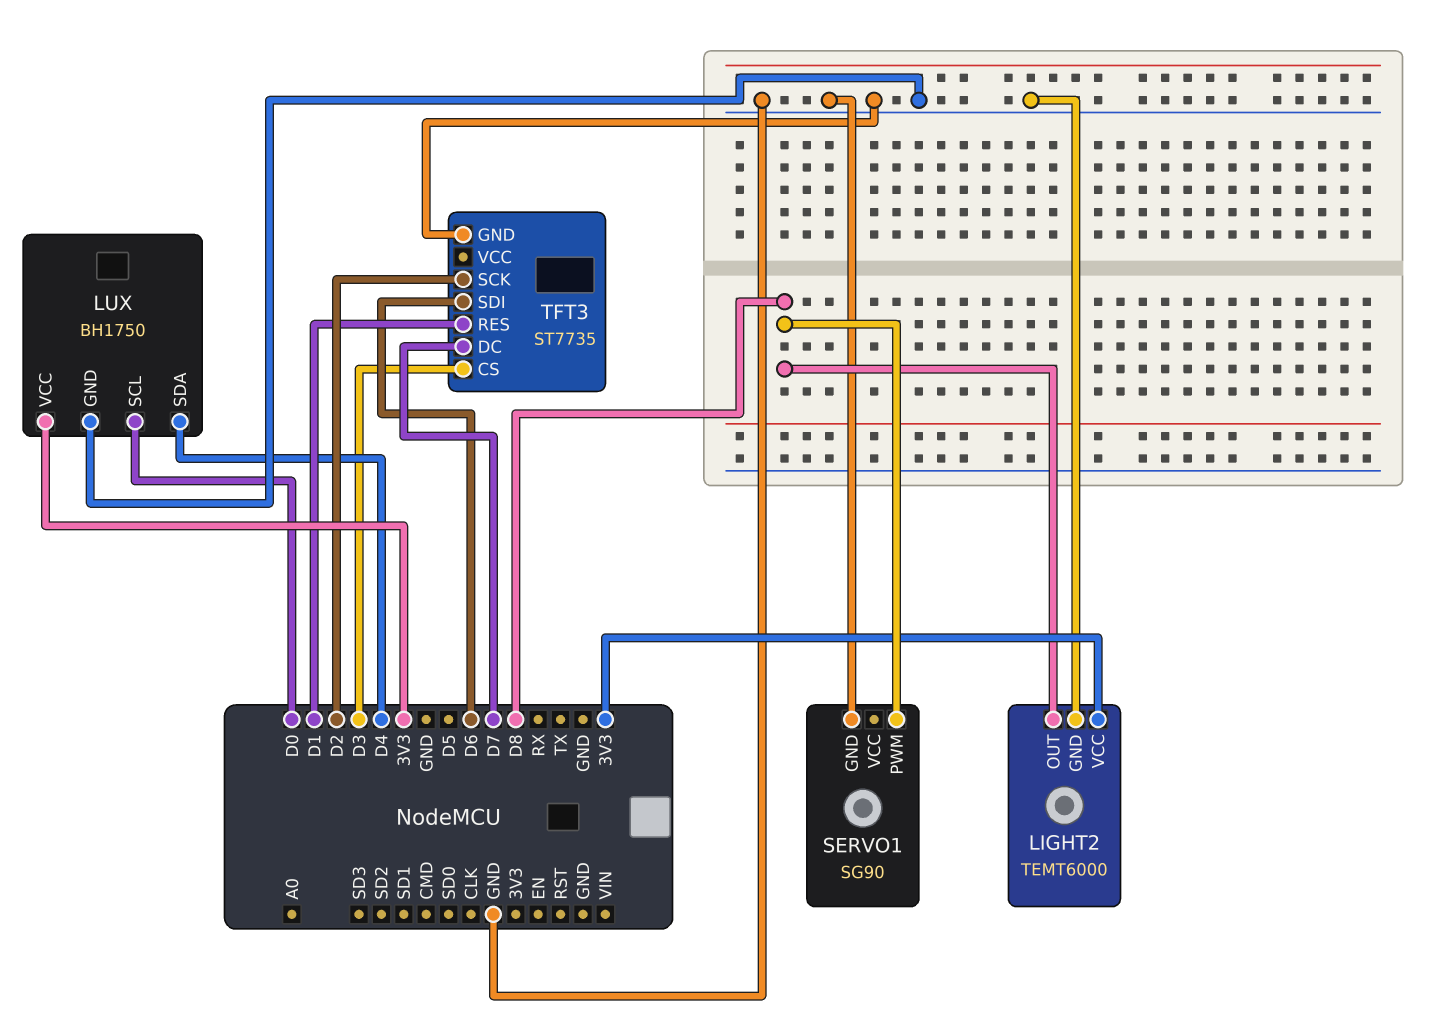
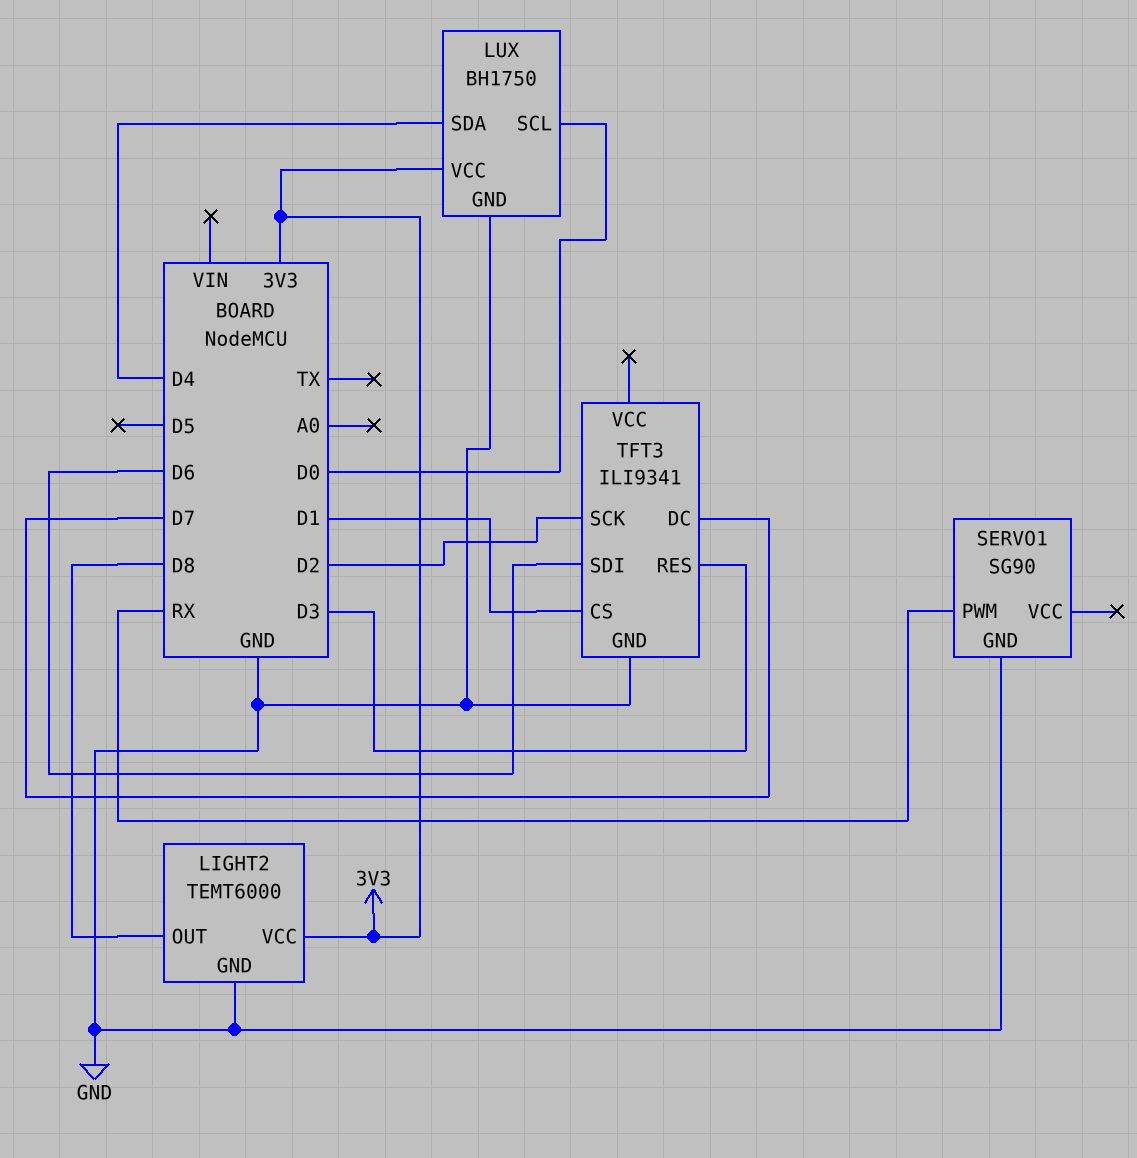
SERVO1 pin PWM: D8 -> RX
TFT3: ST7735 -> ILI9341
TFT3 pin CS: D3 -> D1
TFT3 pin RES: D1 -> D3

